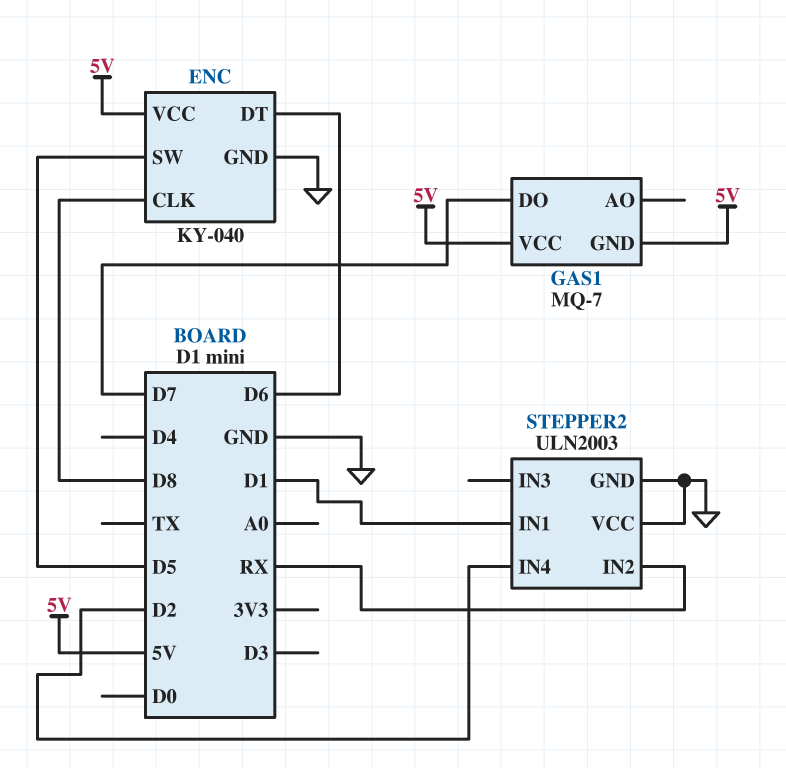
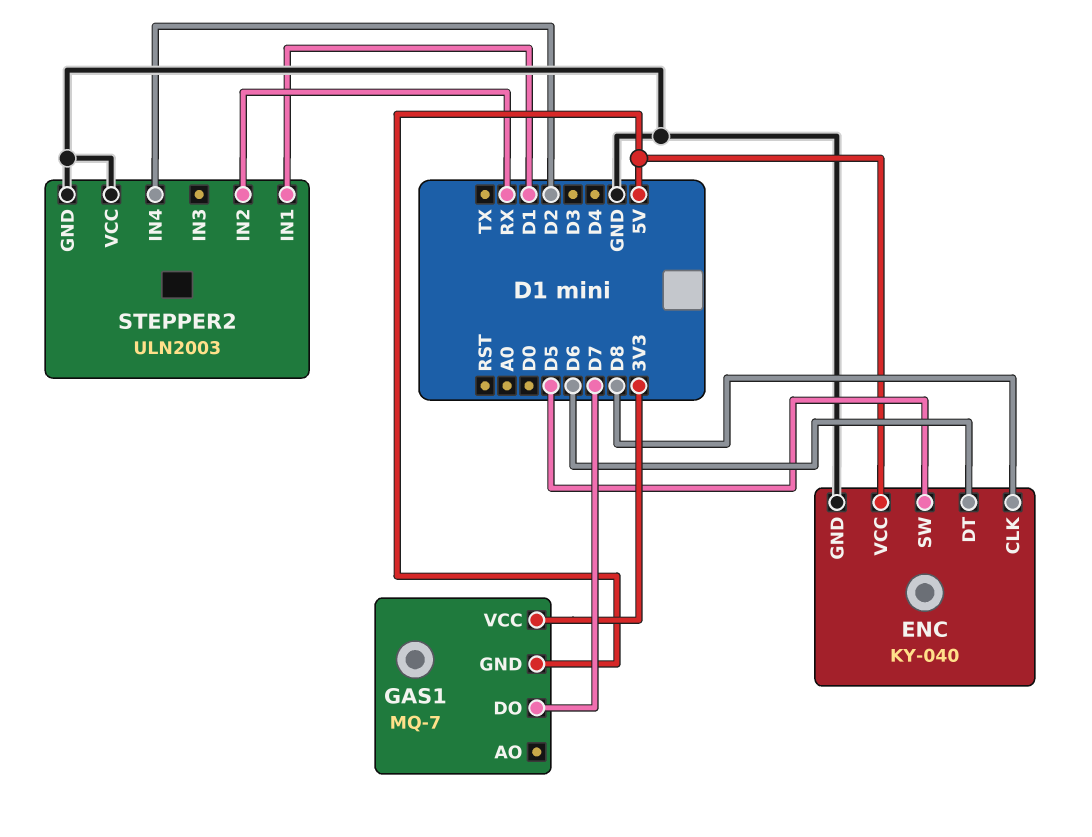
GAS1 pin VCC: 5V -> 3V3

